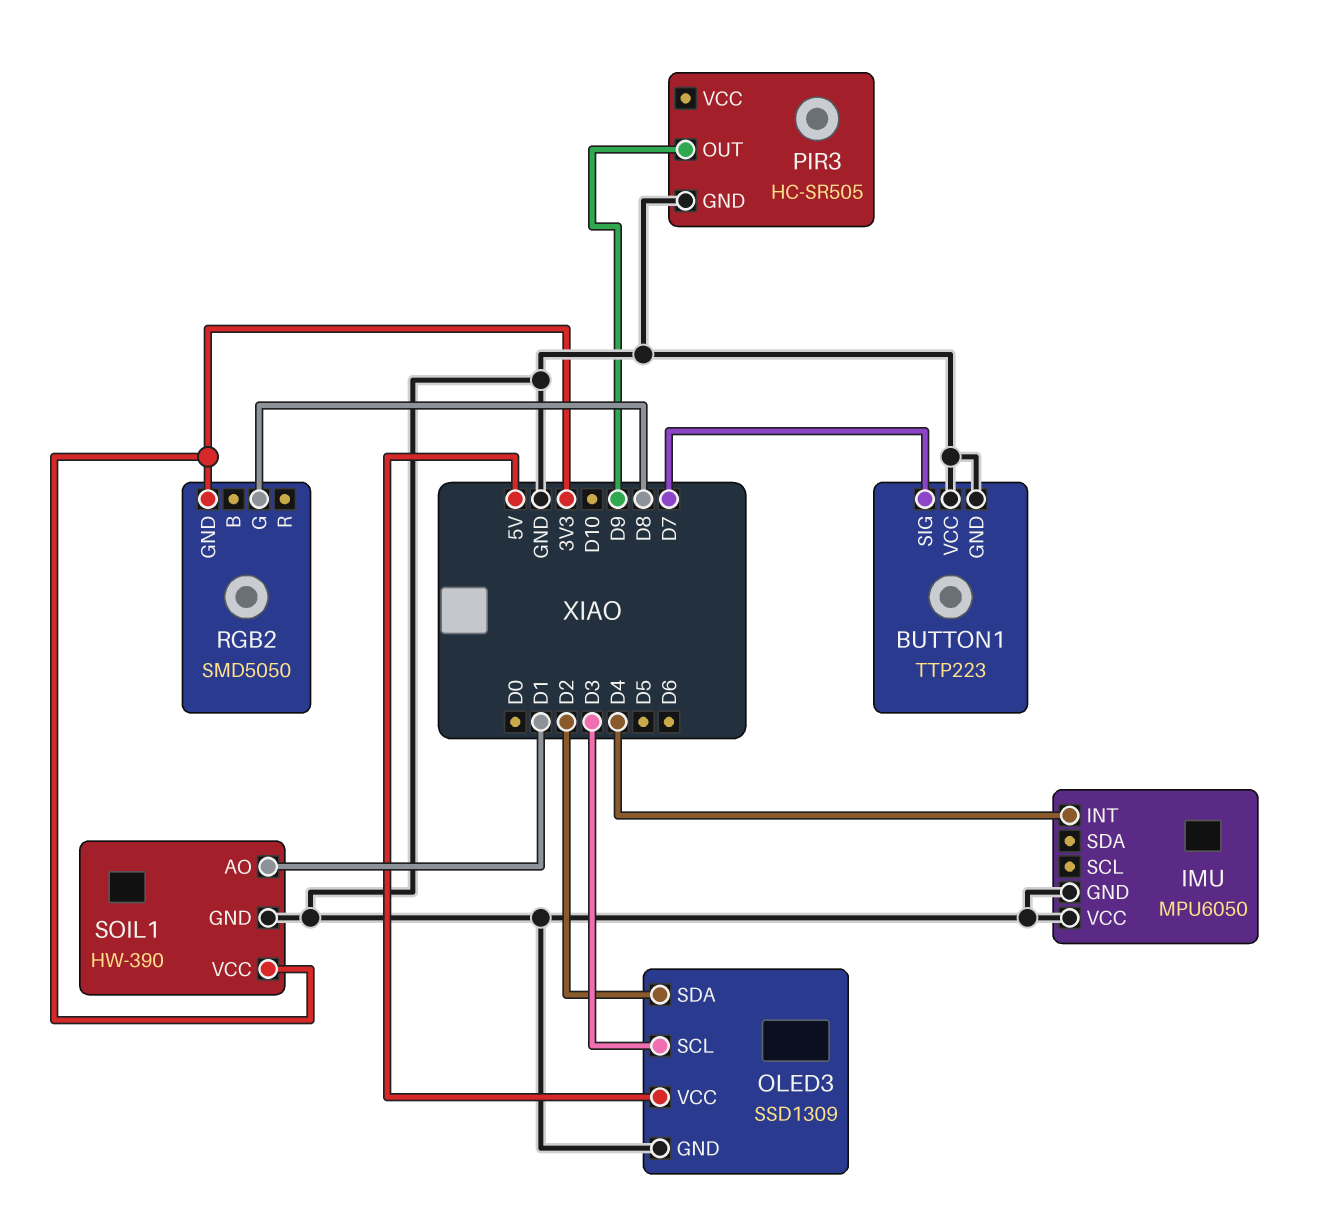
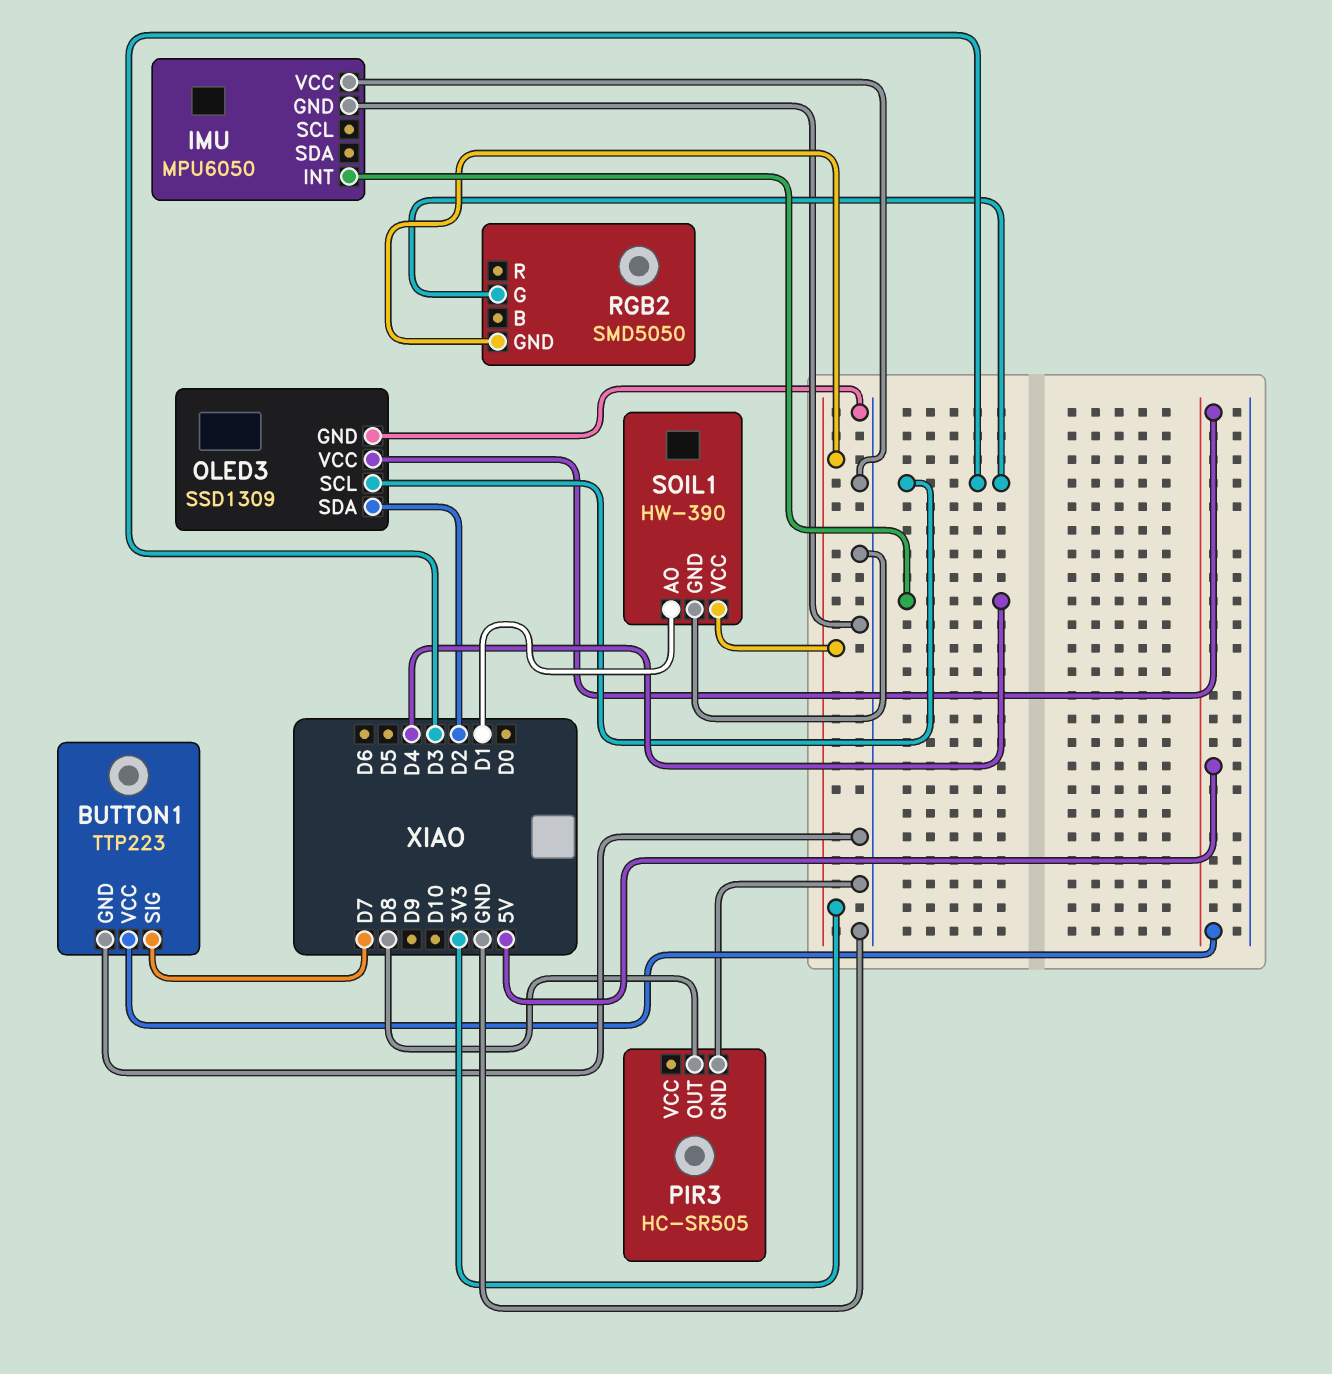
BUTTON1 pin VCC: GND -> 5V
PIR3 pin OUT: D9 -> D8
RGB2 pin G: D8 -> D3

